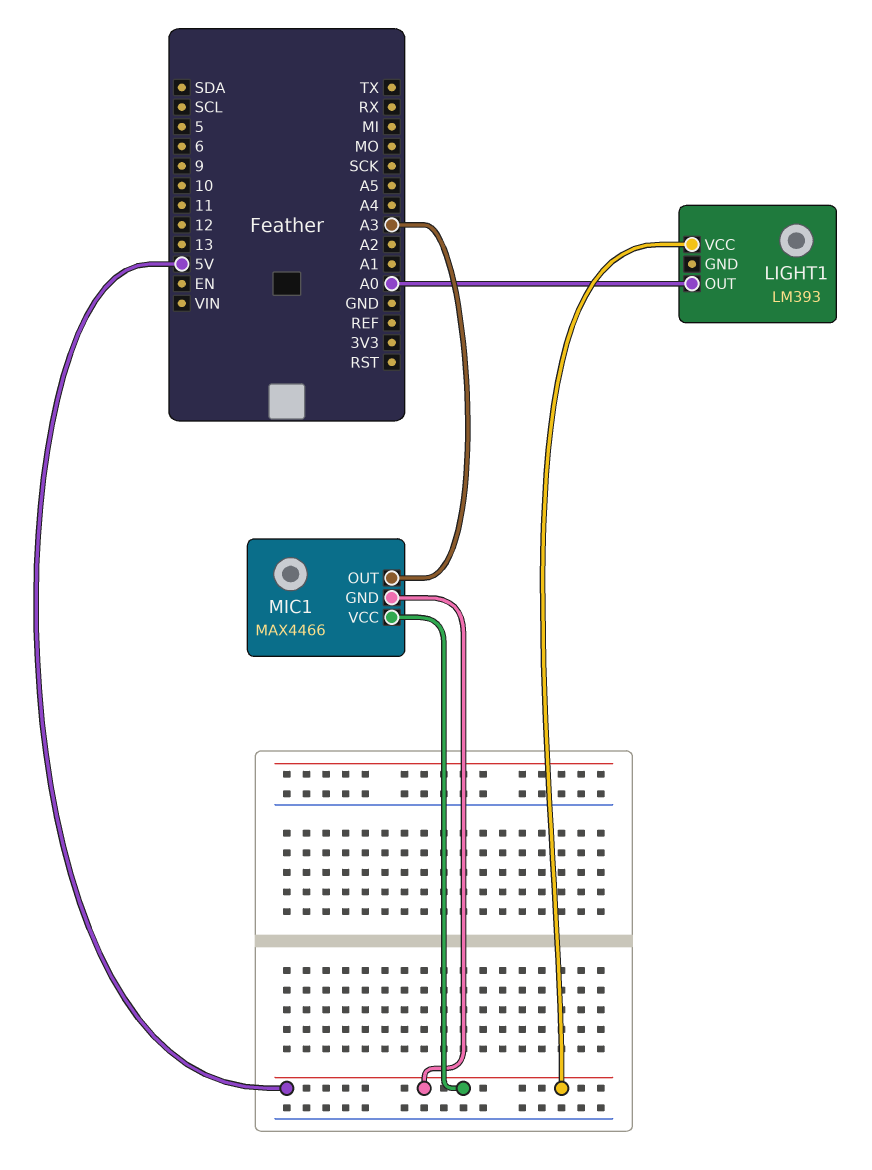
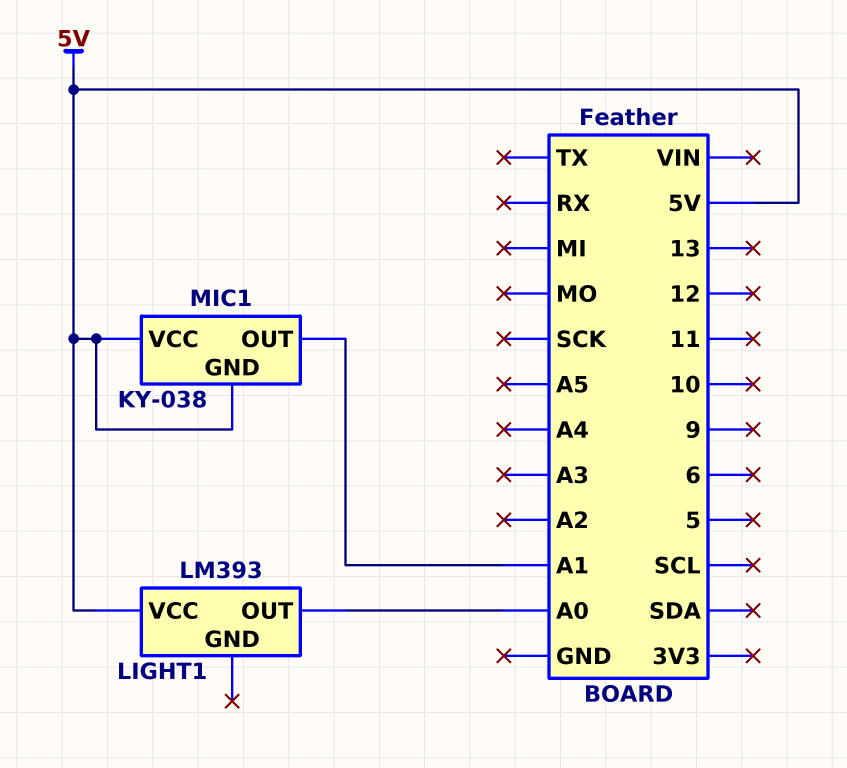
MIC1: MAX4466 -> KY-038
MIC1 pin OUT: A3 -> A1

